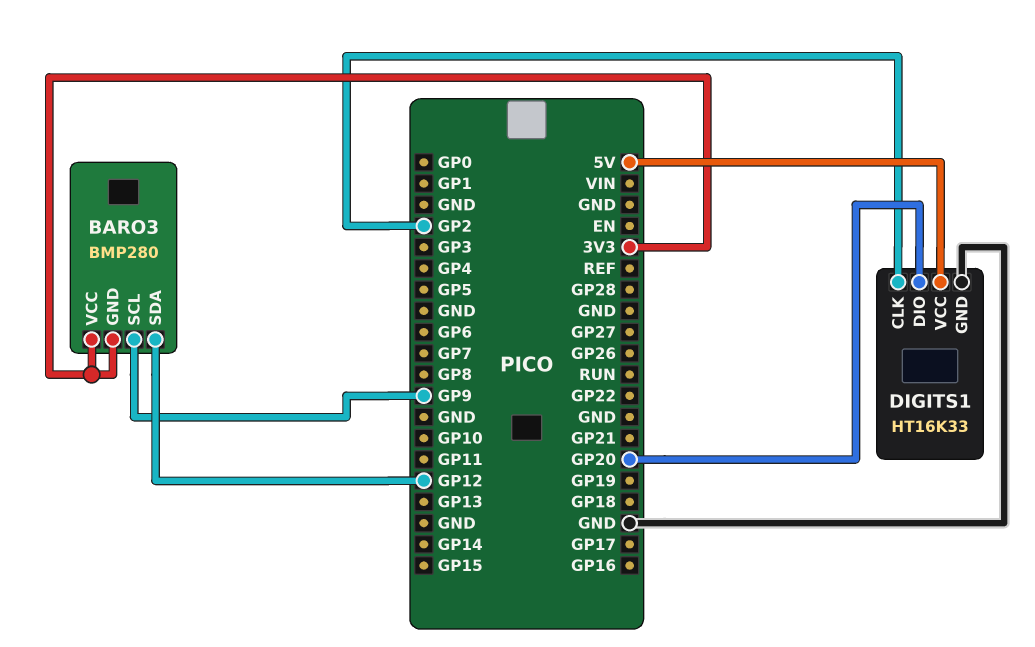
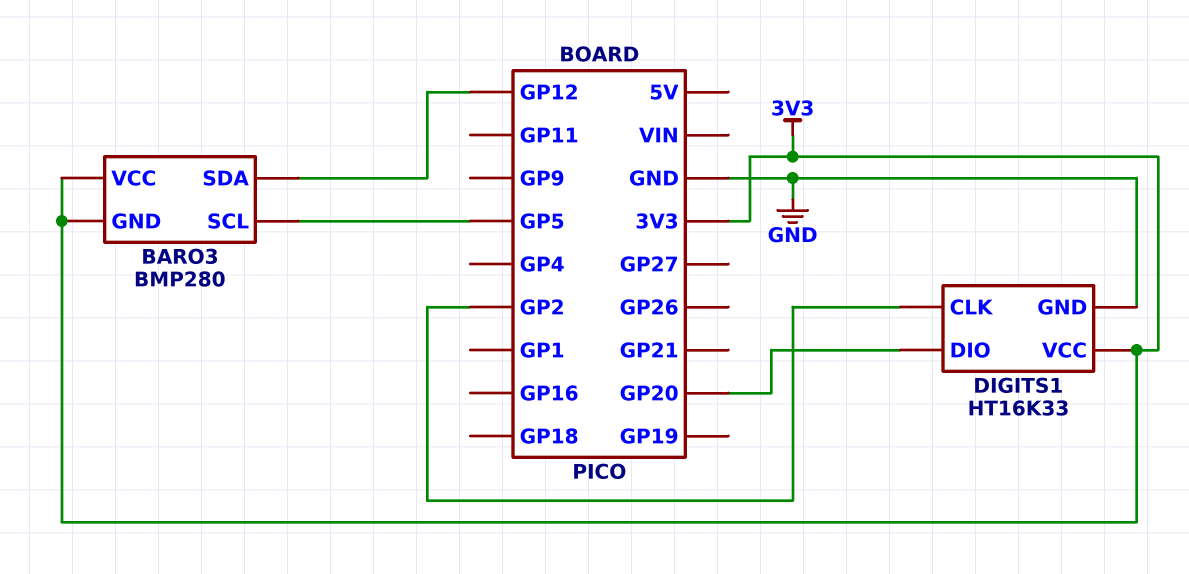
BARO3 pin SCL: GP9 -> GP5
DIGITS1 pin VCC: 5V -> 3V3

